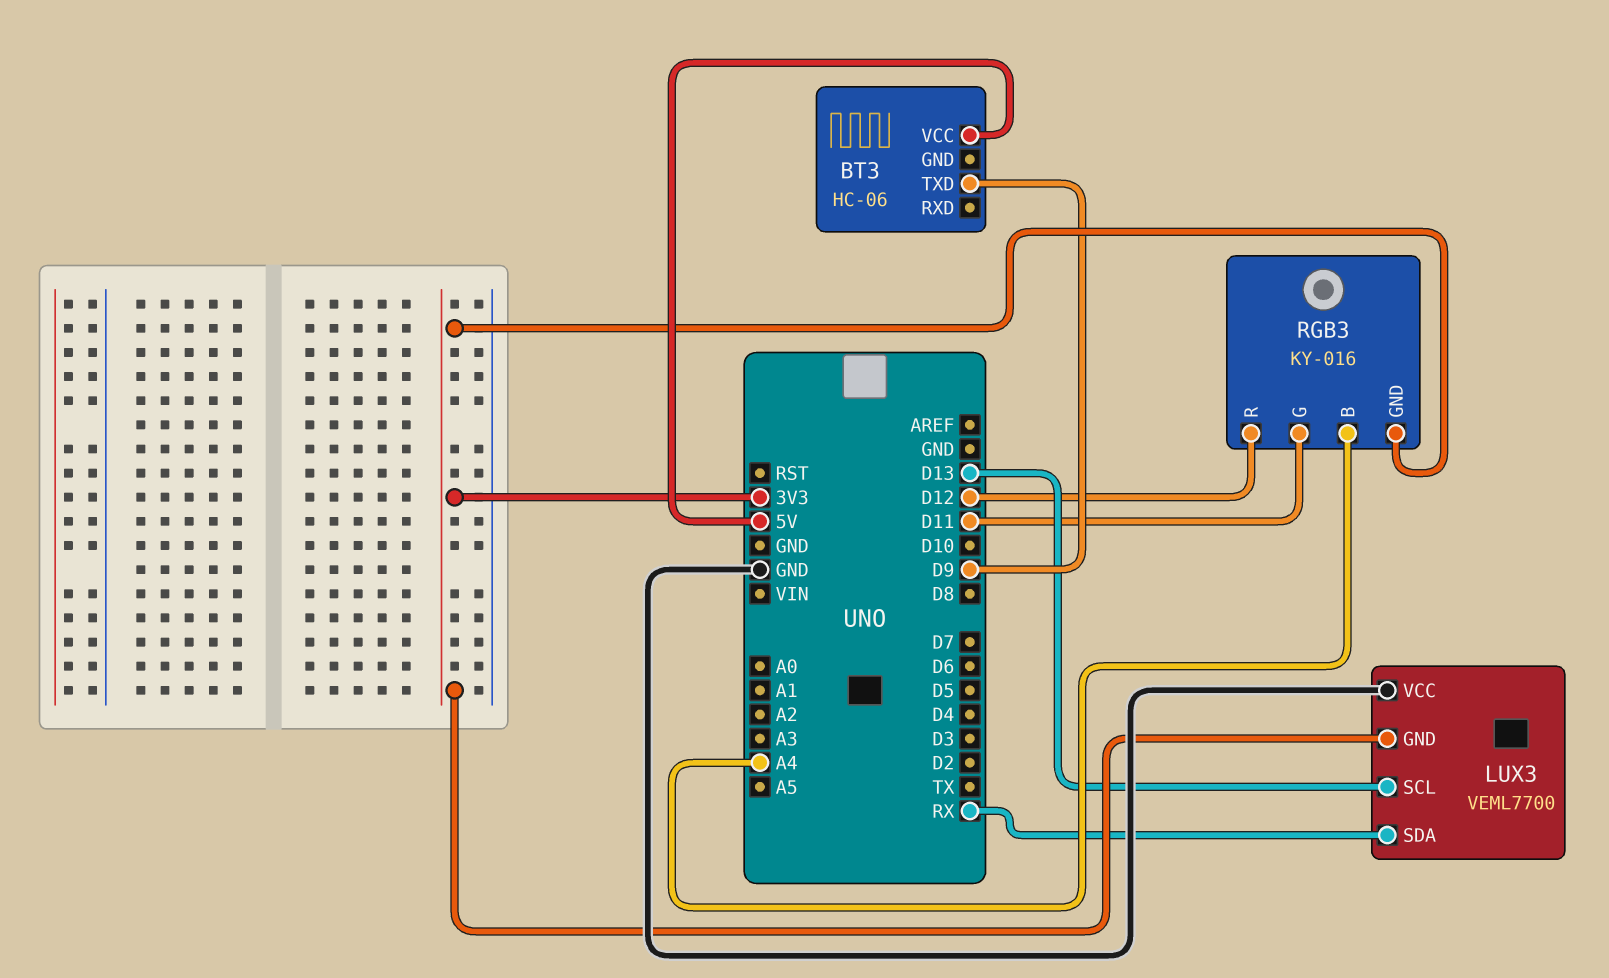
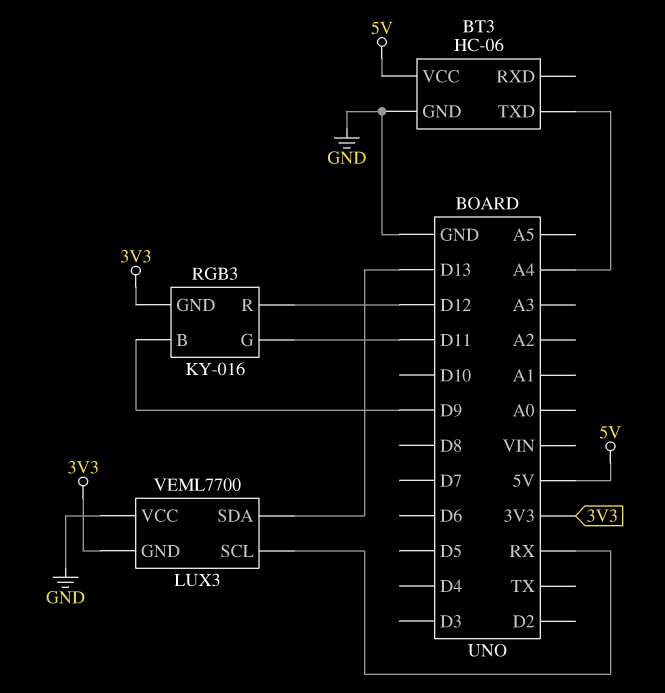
BT3 pin GND: none -> GND
BT3 pin TXD: D9 -> A4
LUX3 pin SCL: D13 -> RX
LUX3 pin SDA: RX -> D13
RGB3 pin B: A4 -> D9

